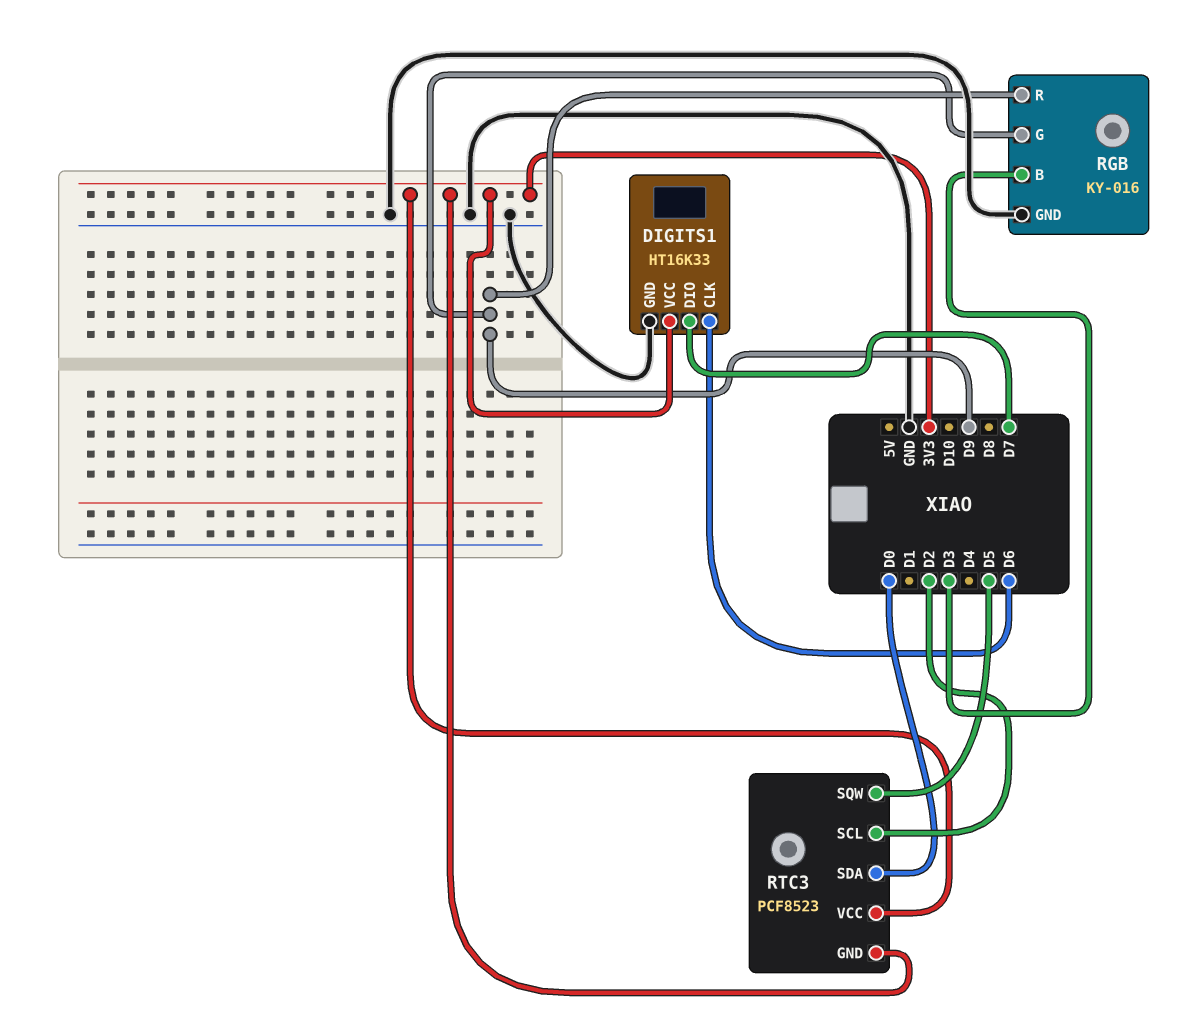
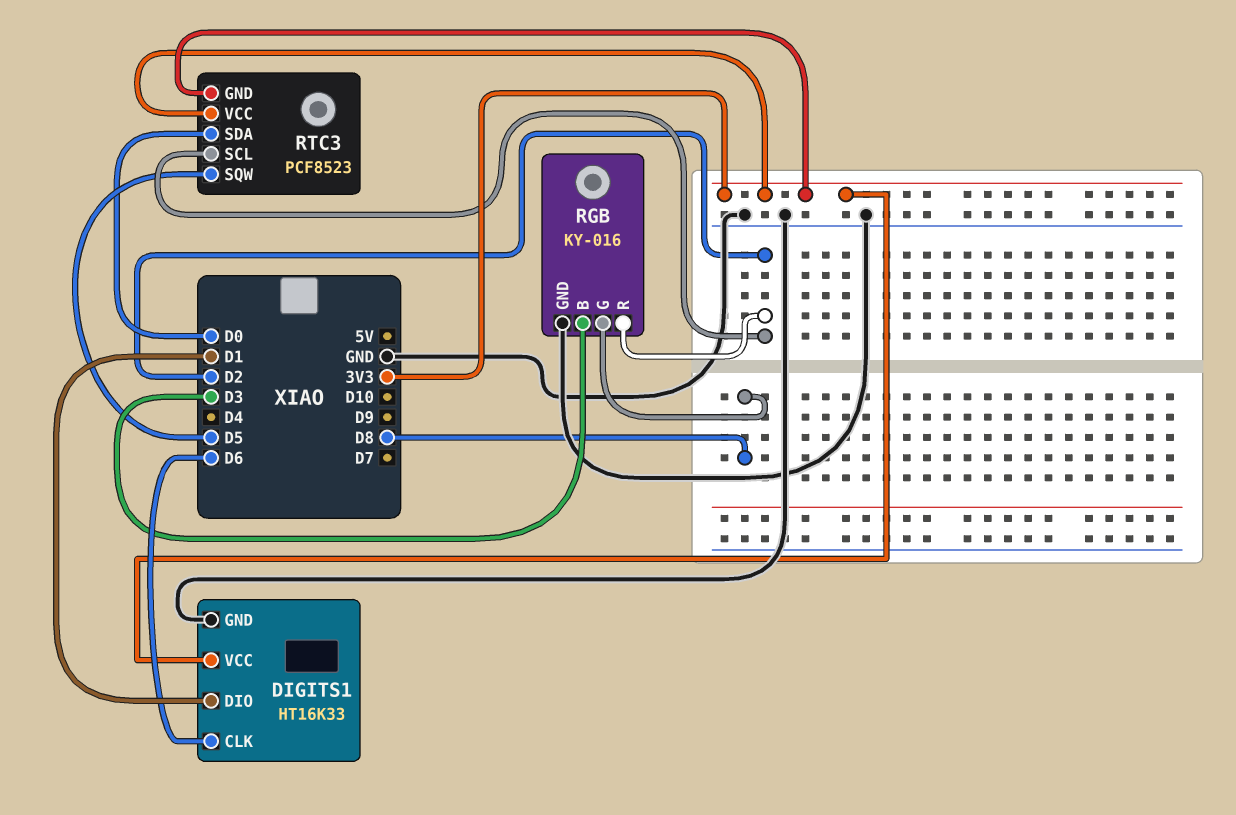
DIGITS1 pin DIO: D7 -> D1
RGB pin G: D9 -> D8
RGB pin R: D9 -> D2

